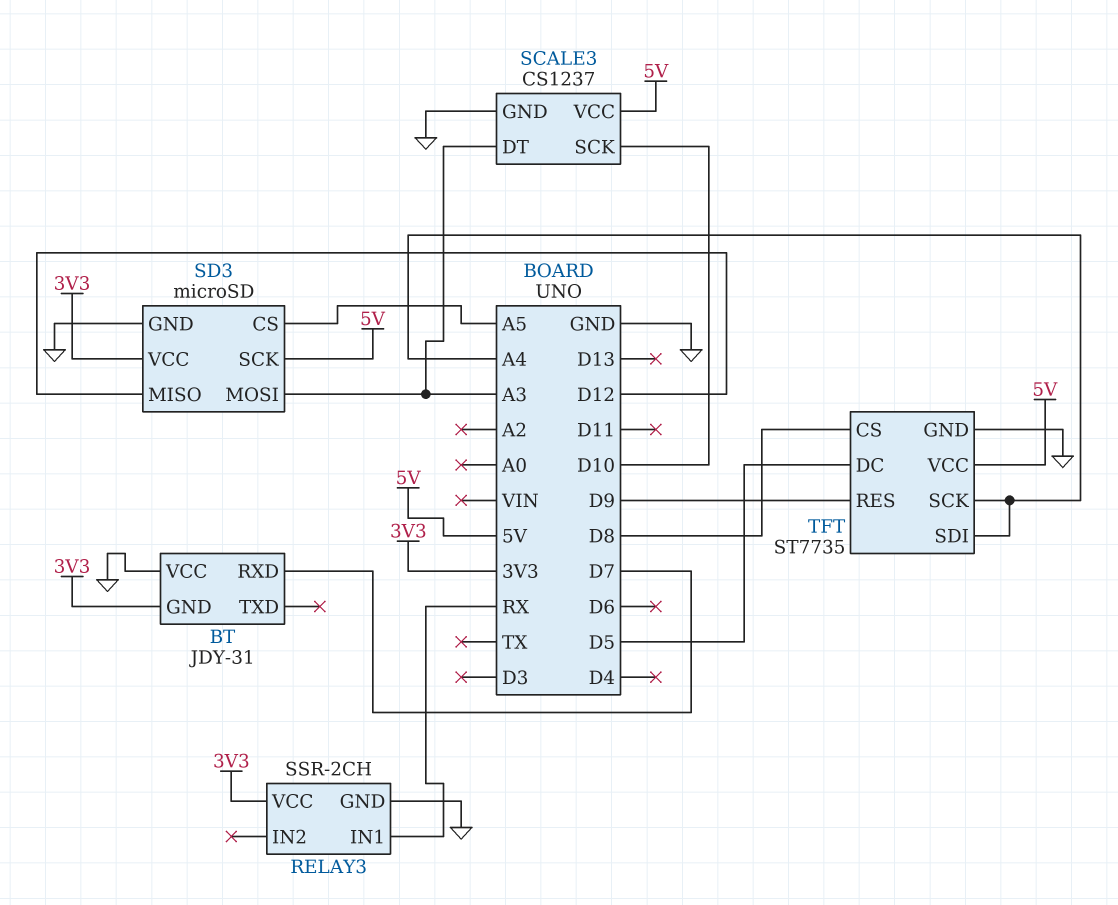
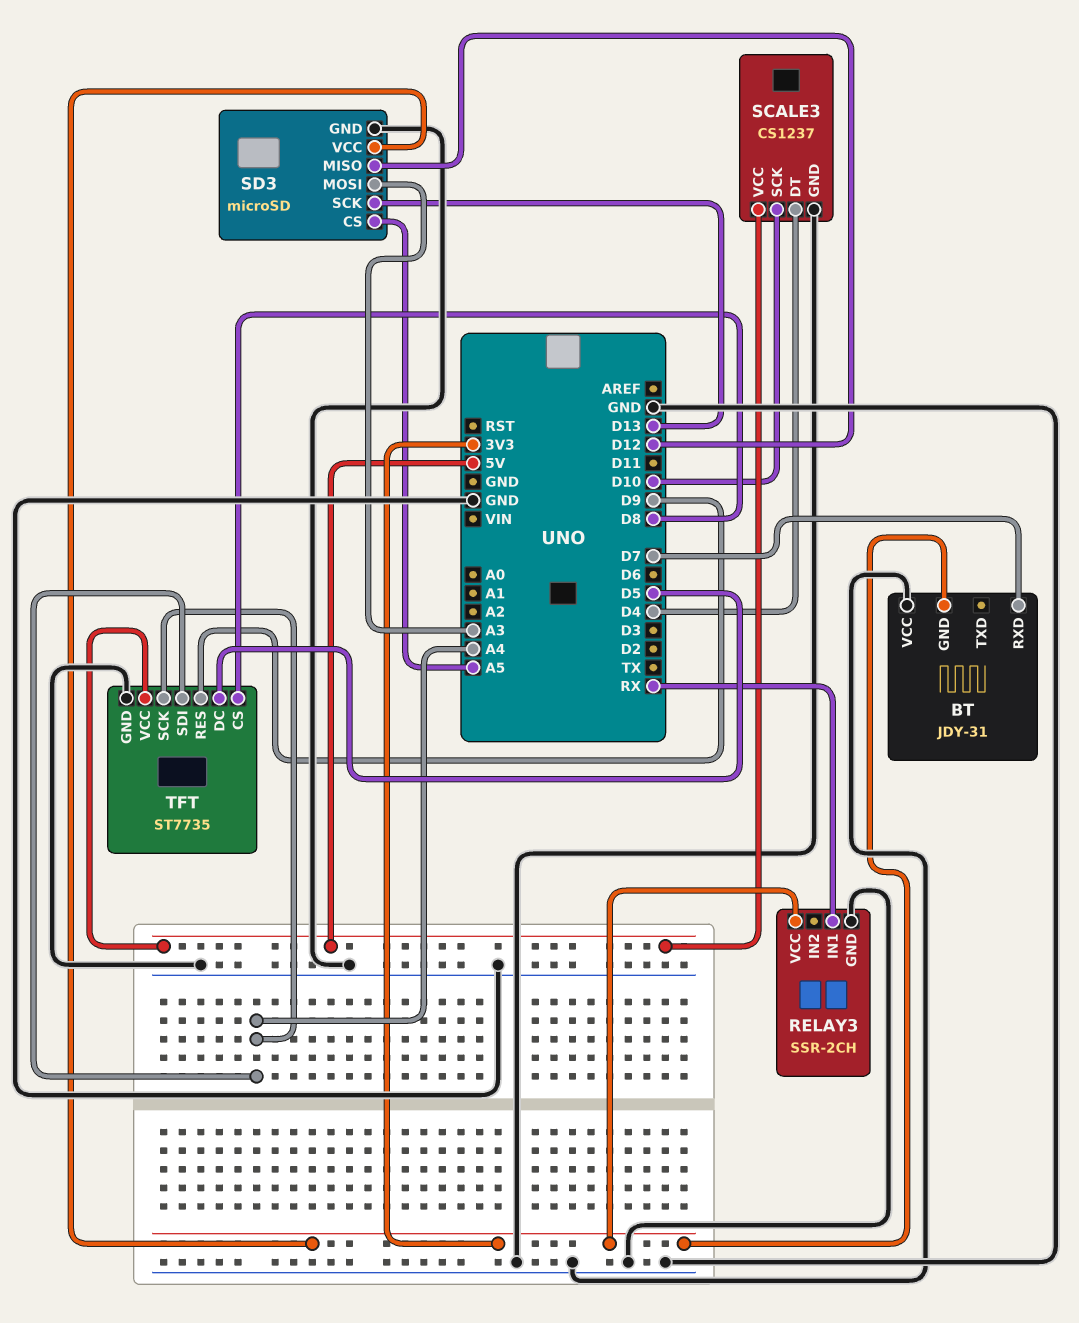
SCALE3 pin DT: A3 -> D4
SD3 pin SCK: 5V -> D13

